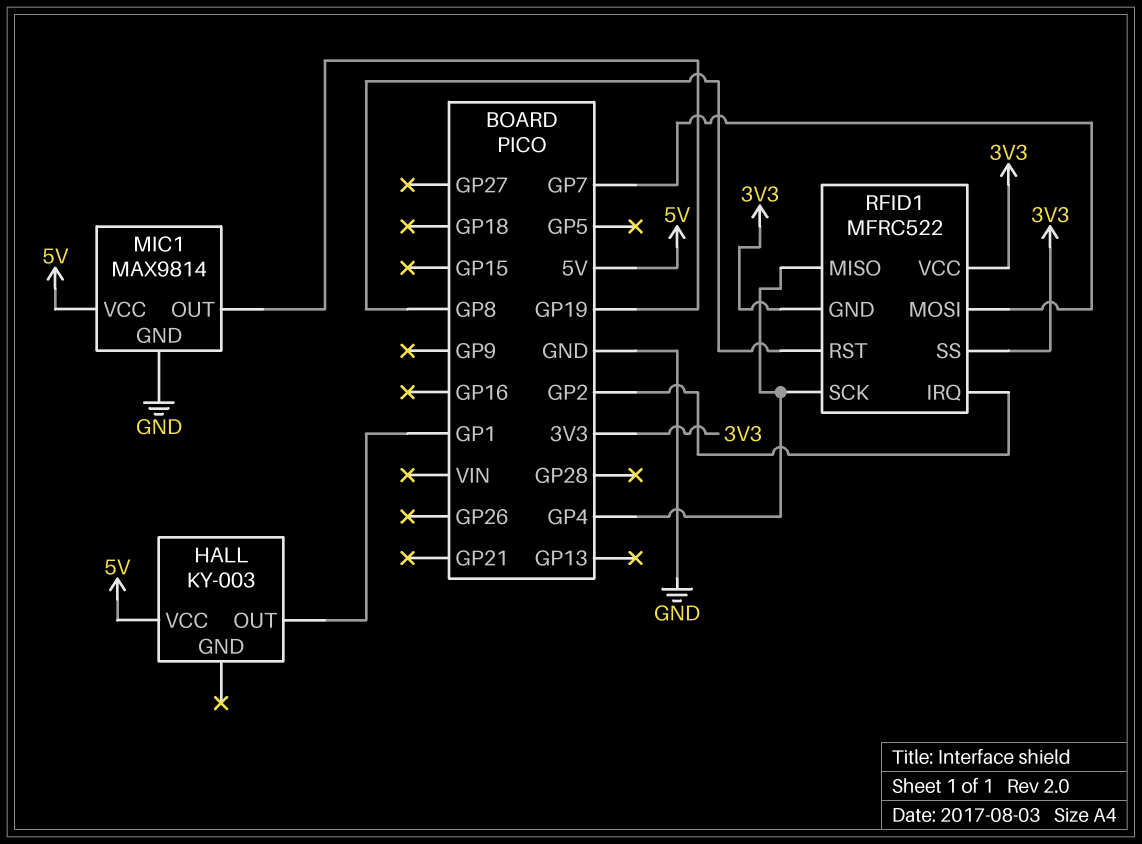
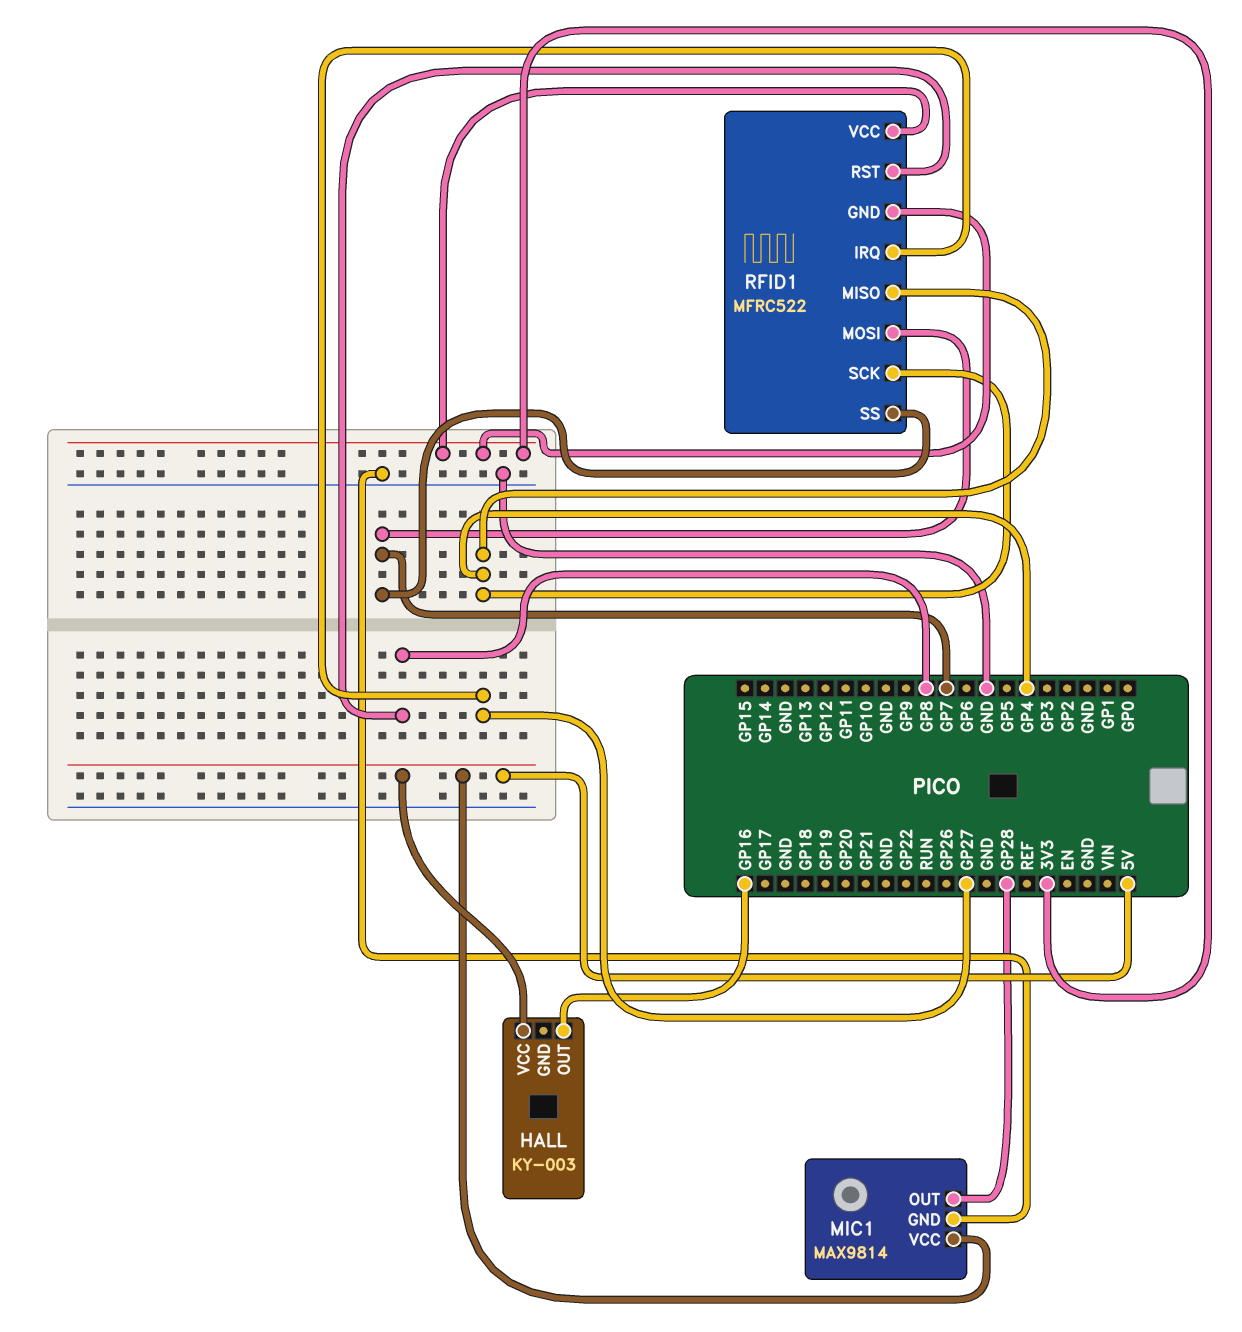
HALL pin OUT: GP1 -> GP16
MIC1 pin OUT: GP19 -> GP28
RFID1 pin IRQ: GP2 -> GP27
RFID1 pin SS: 3V3 -> GP7

